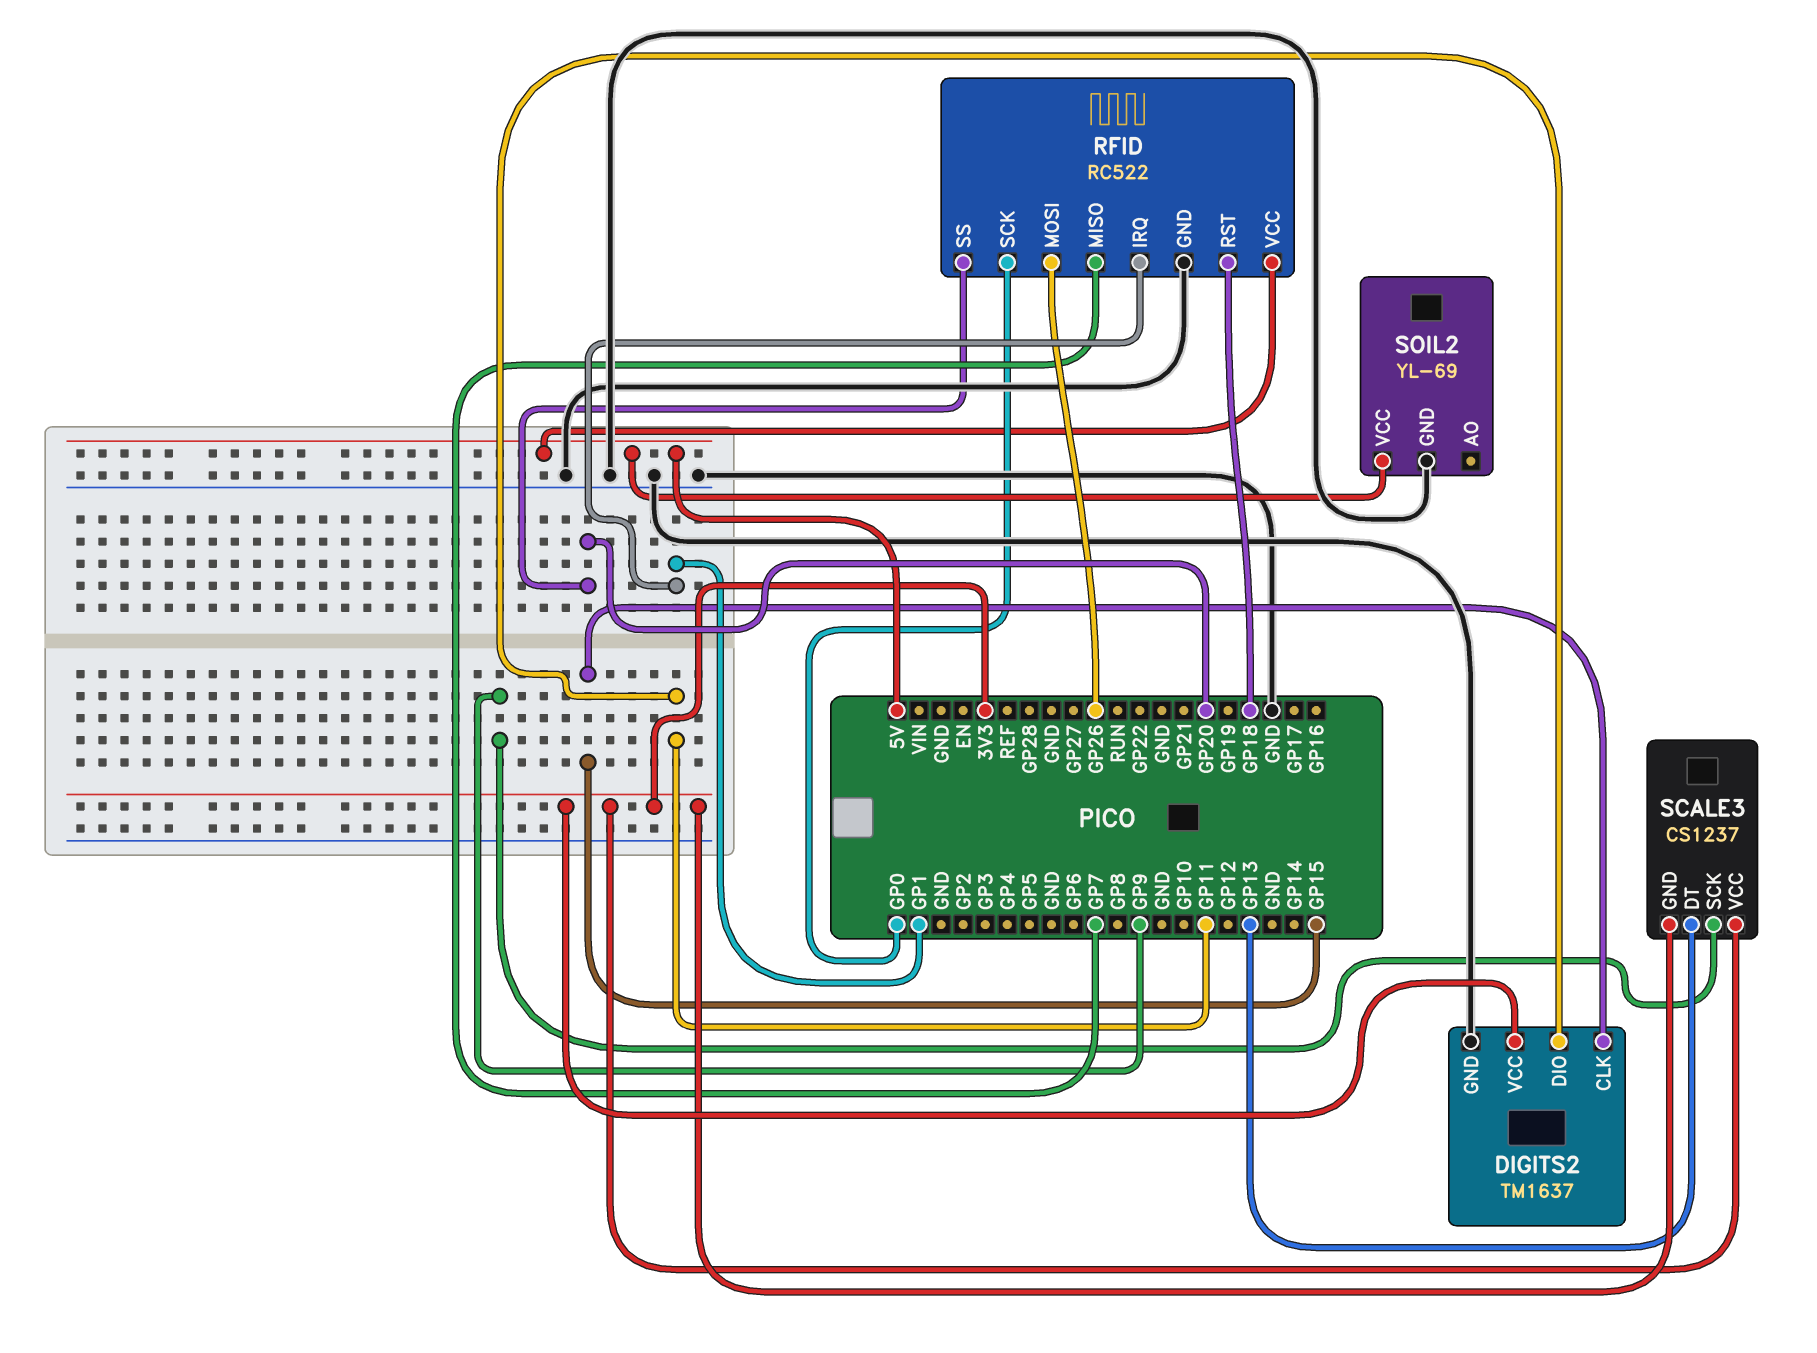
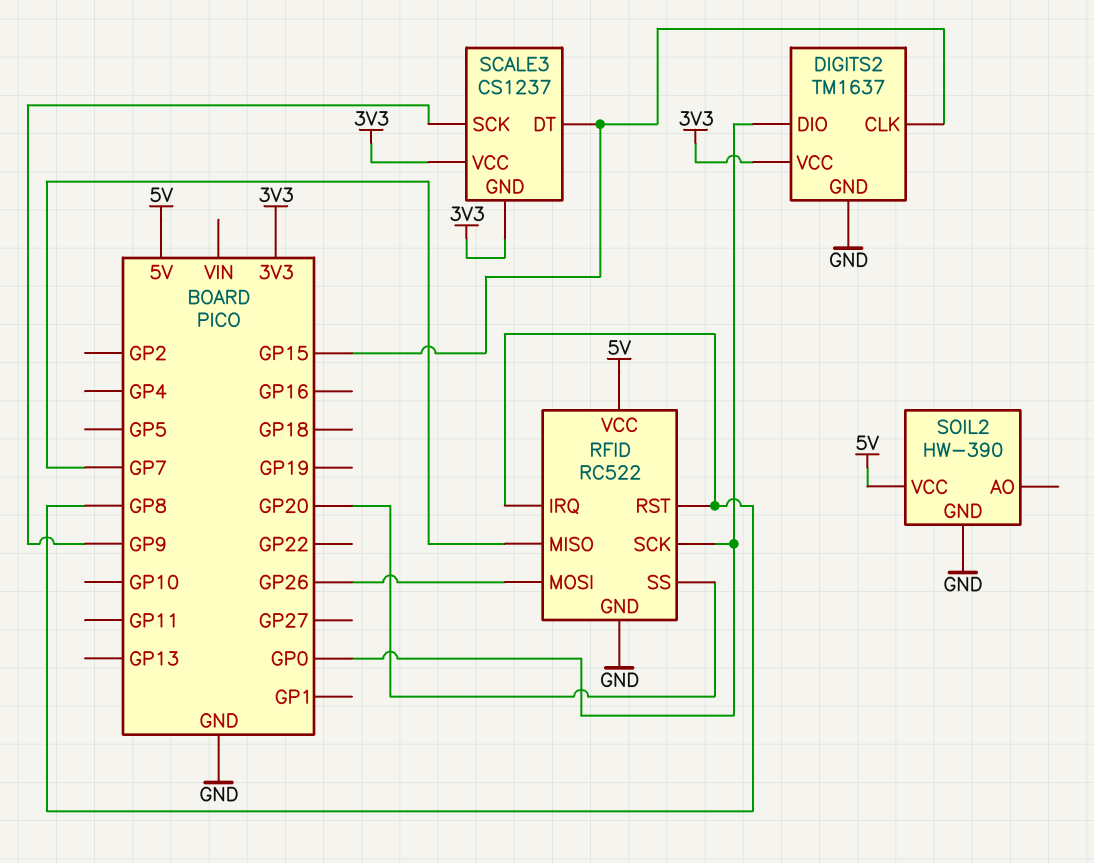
DIGITS2 pin DIO: GP11 -> GP0
RFID pin IRQ: GP1 -> GP8
RFID pin RST: GP18 -> GP8
SCALE3 pin DT: GP13 -> GP15
SOIL2: YL-69 -> HW-390

